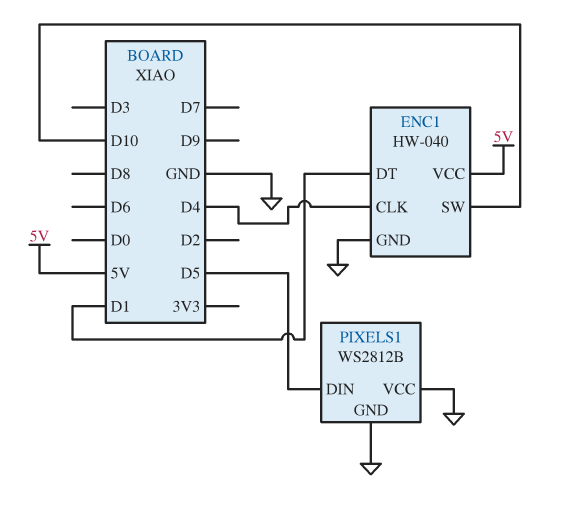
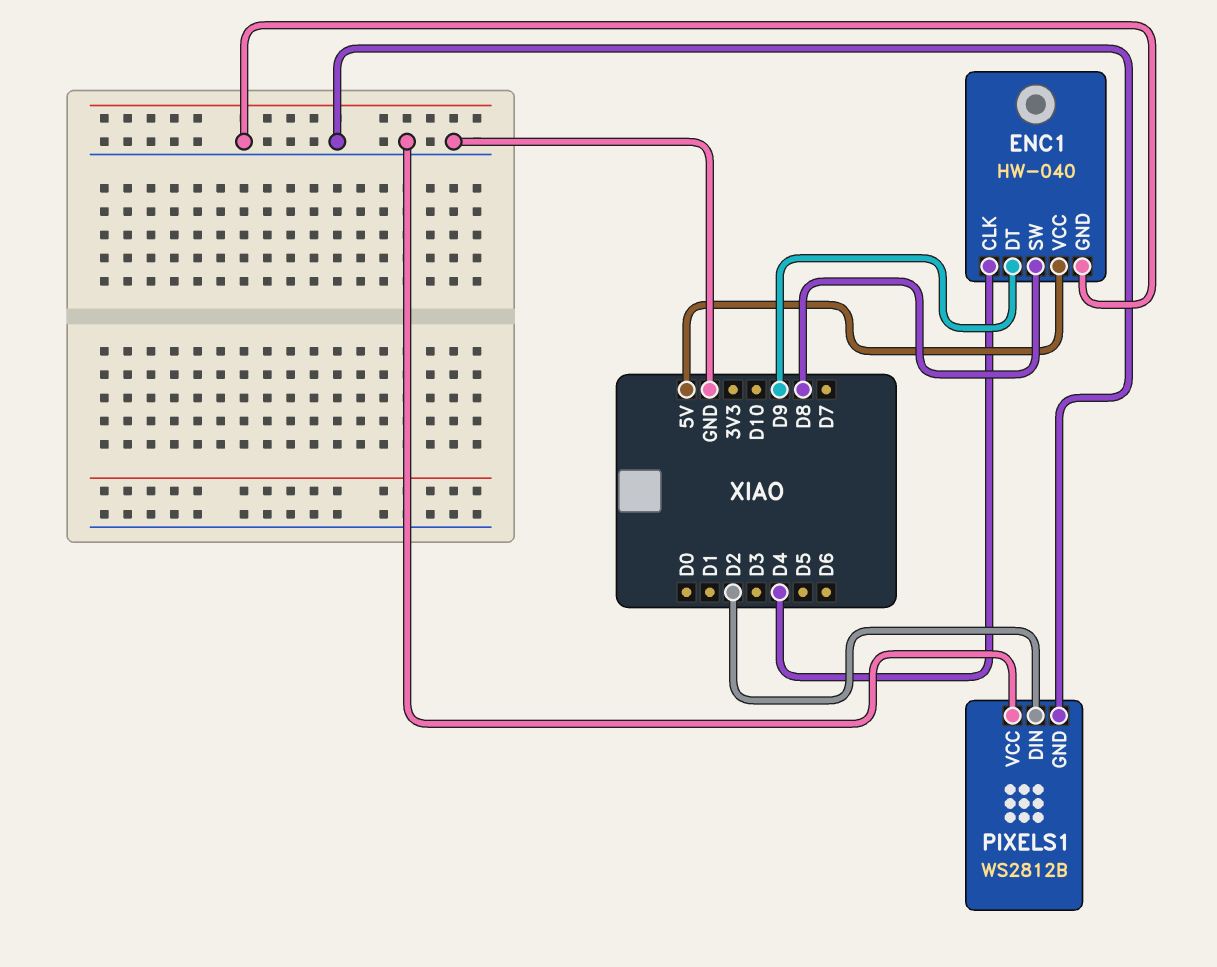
ENC1 pin DT: D1 -> D9
ENC1 pin SW: D10 -> D8
PIXELS1 pin DIN: D5 -> D2

